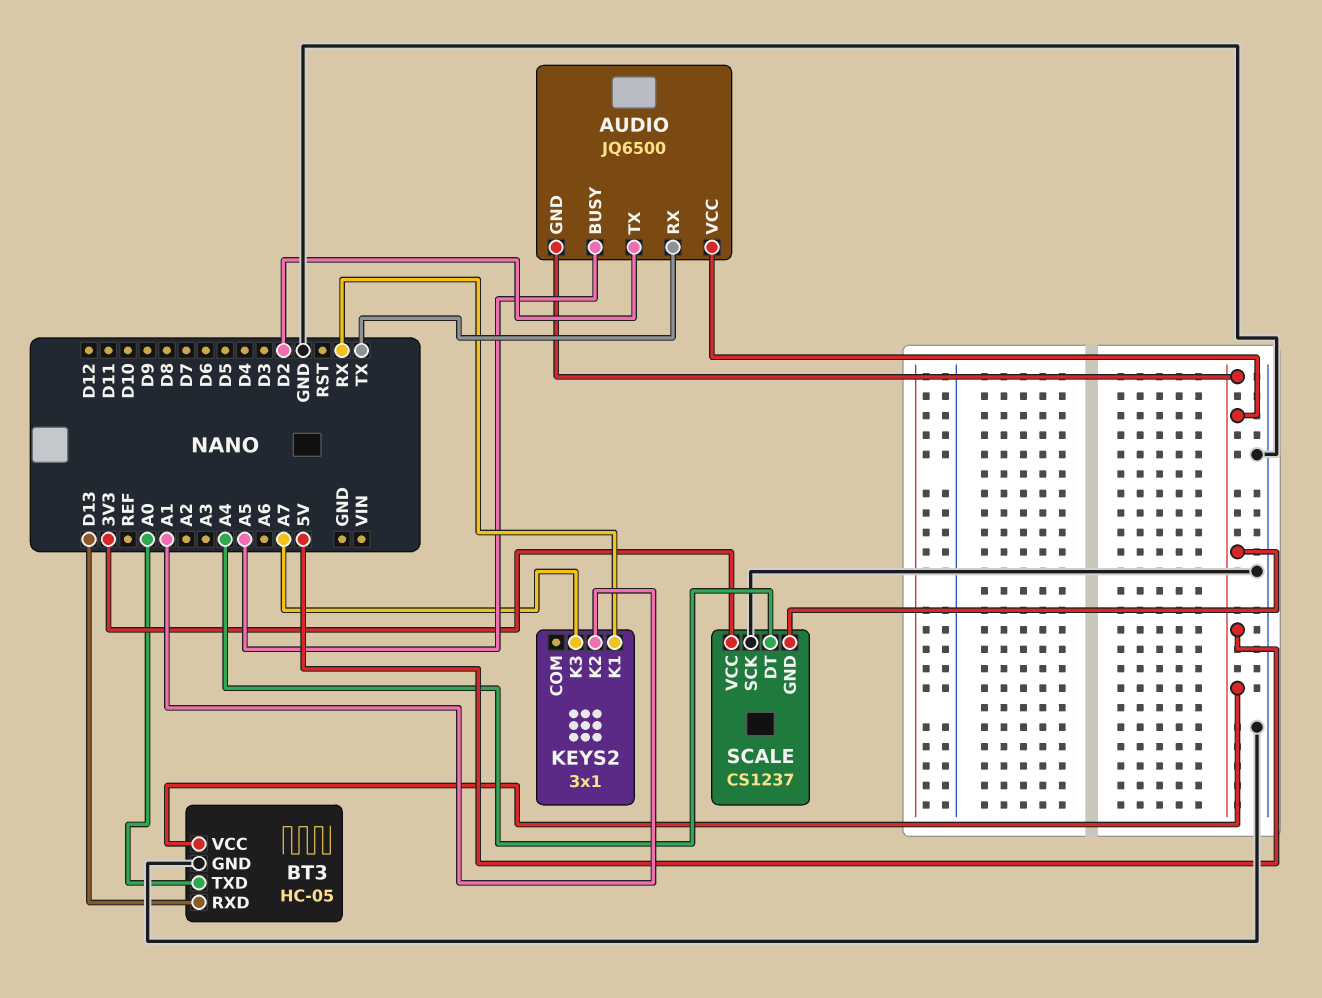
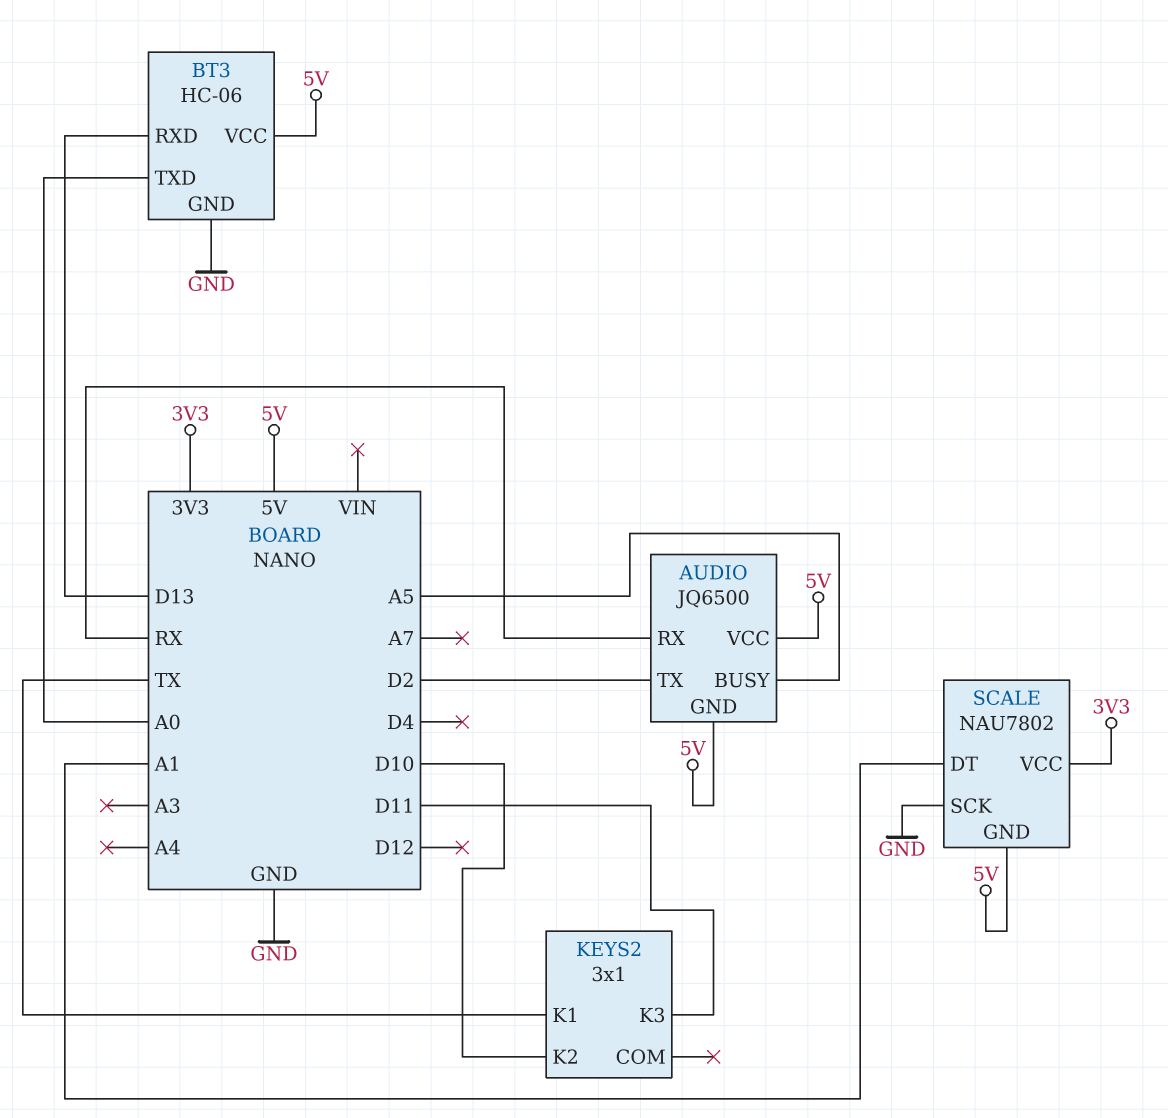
AUDIO pin RX: TX -> RX
BT3: HC-05 -> HC-06
KEYS2 pin K1: RX -> TX
KEYS2 pin K2: A1 -> D10
KEYS2 pin K3: A7 -> D11
SCALE: CS1237 -> NAU7802
SCALE pin DT: A4 -> A1

